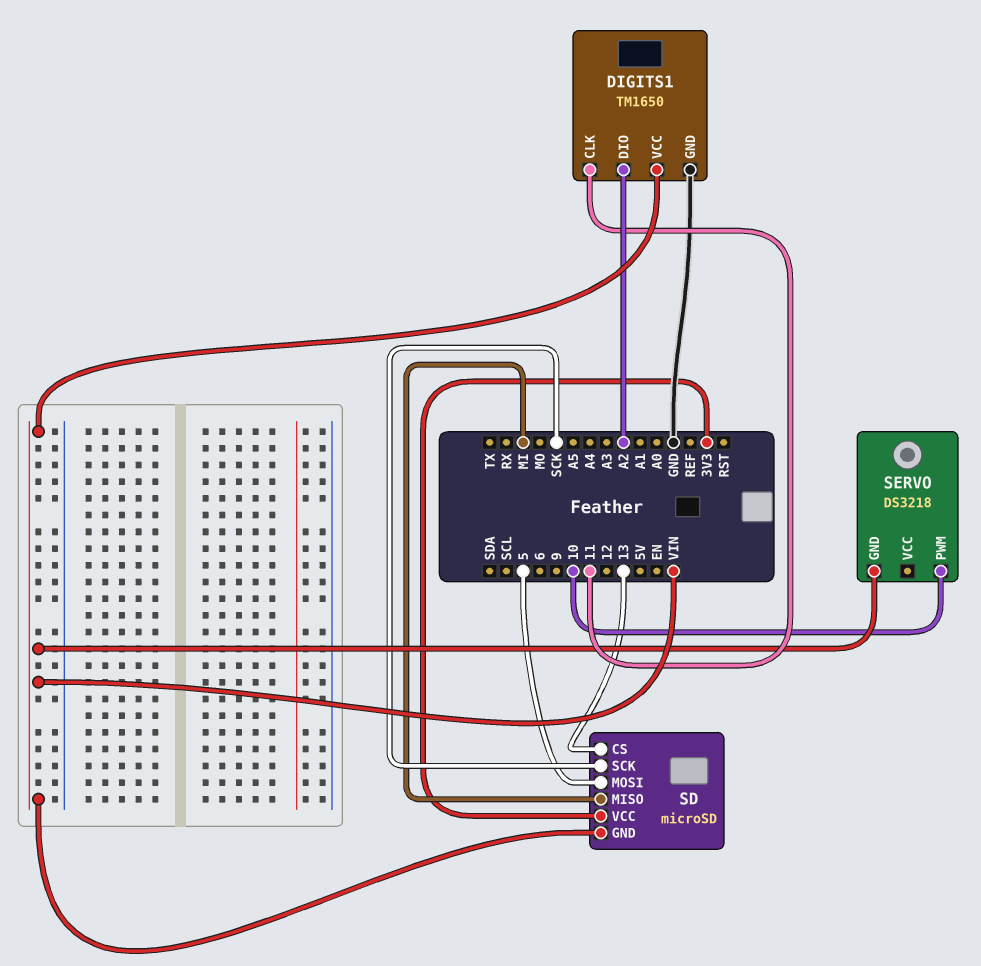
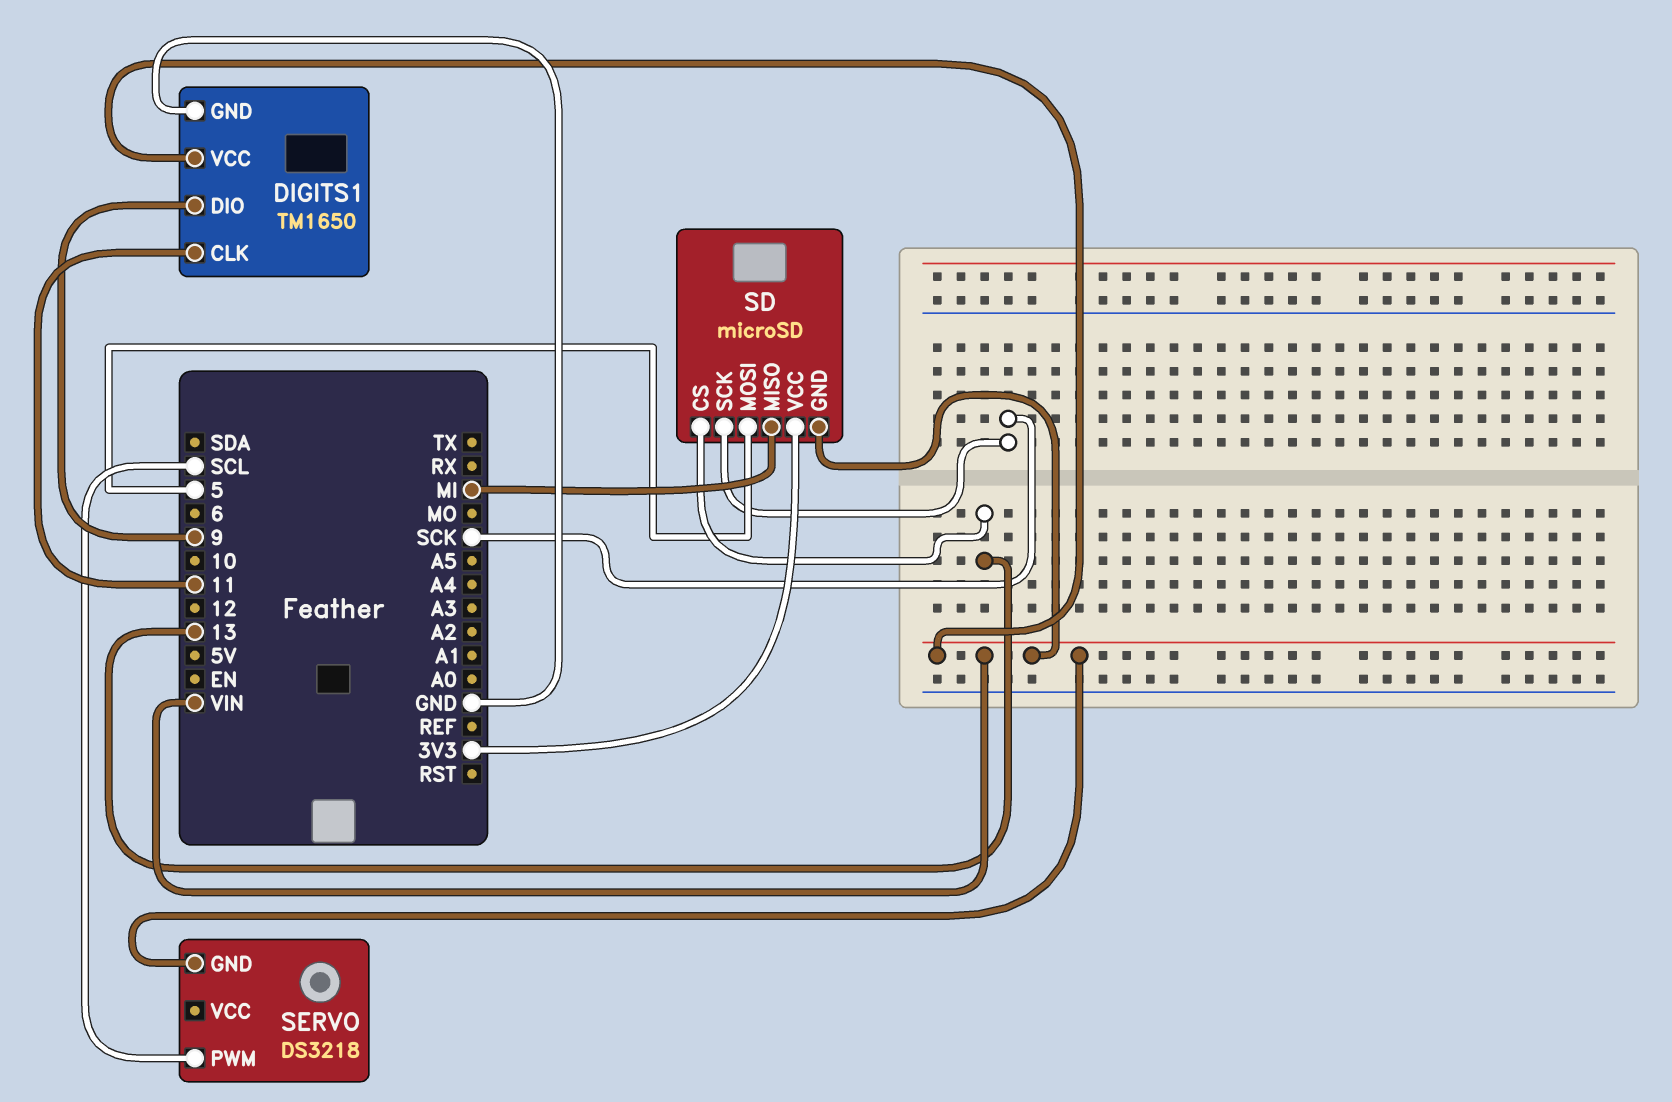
DIGITS1 pin DIO: A2 -> 9
SERVO pin PWM: 10 -> SCL

